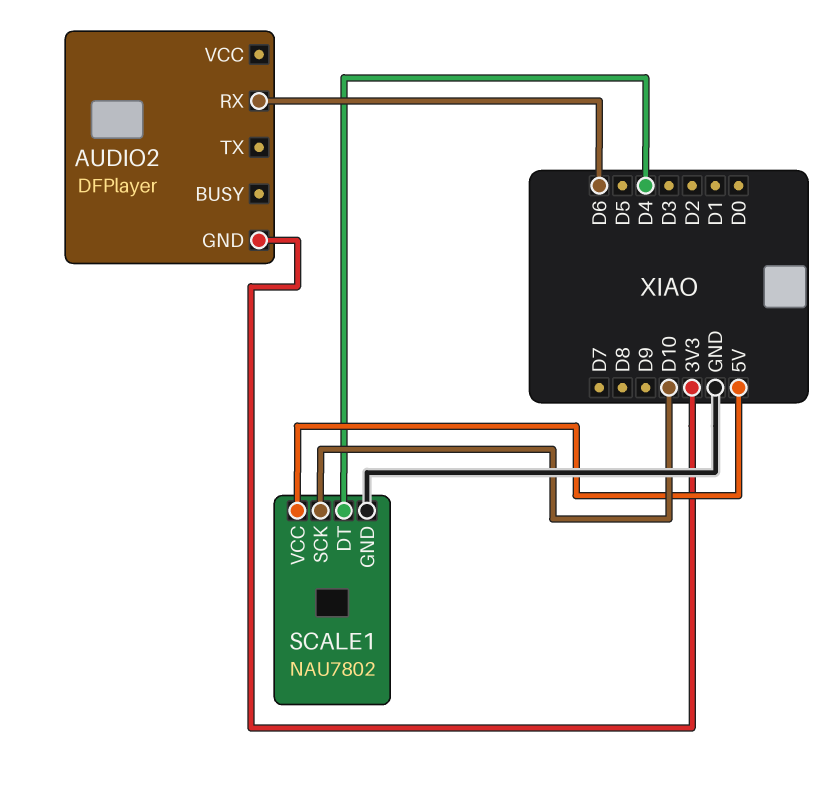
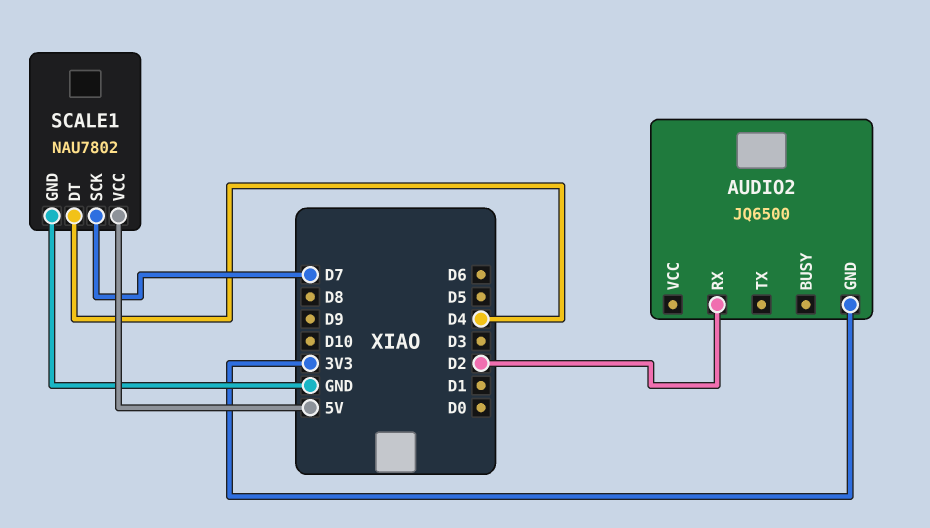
AUDIO2: DFPlayer -> JQ6500
AUDIO2 pin RX: D6 -> D2
SCALE1 pin SCK: D10 -> D7

